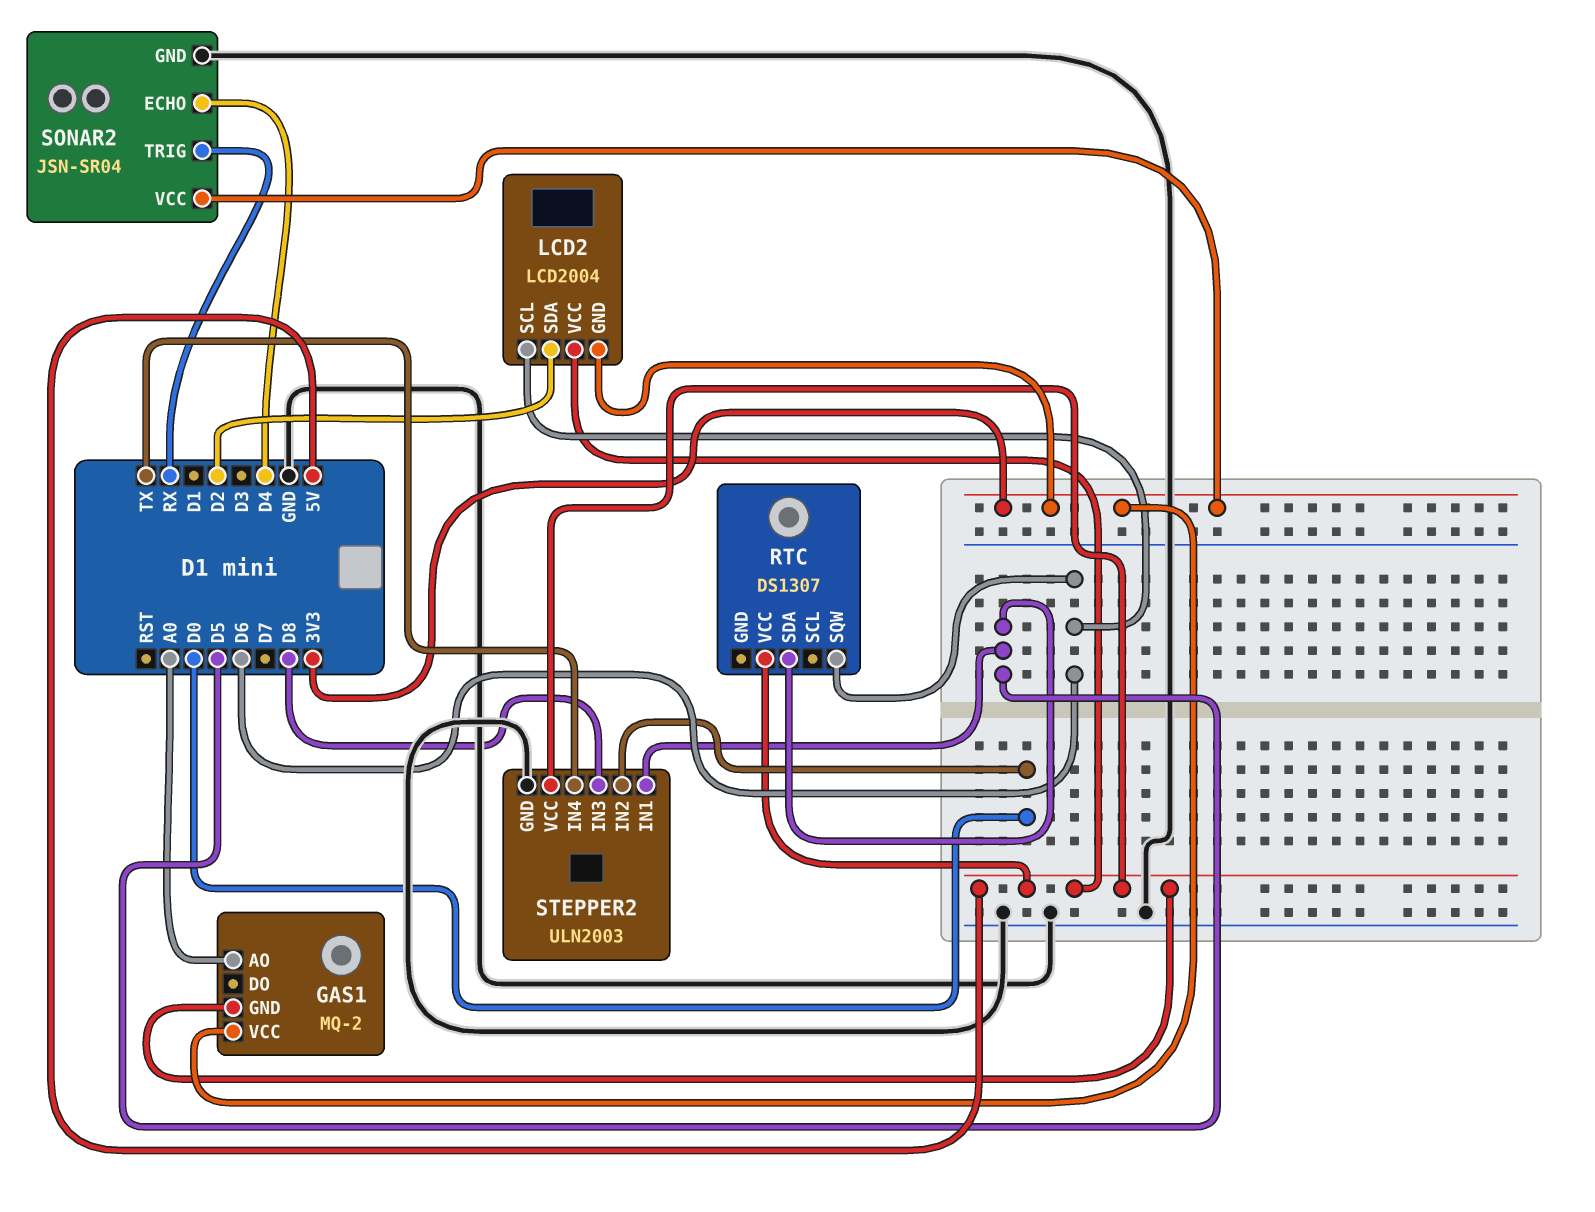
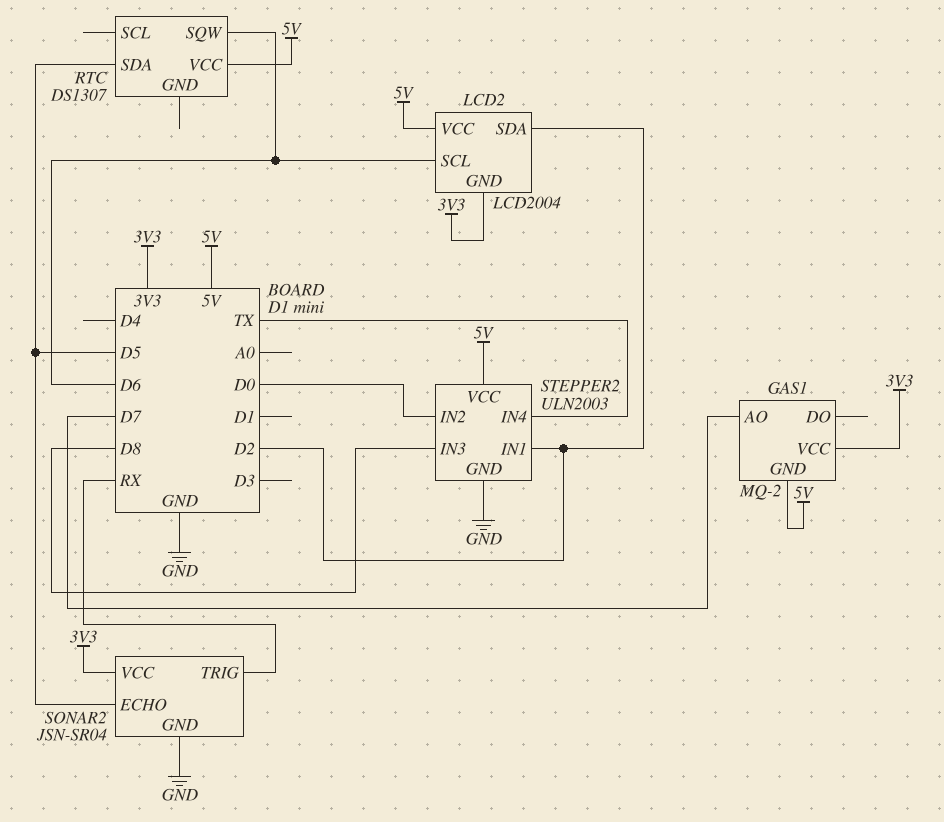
GAS1 pin AO: A0 -> D7
SONAR2 pin ECHO: D4 -> D5
STEPPER2 pin IN1: D5 -> D2

